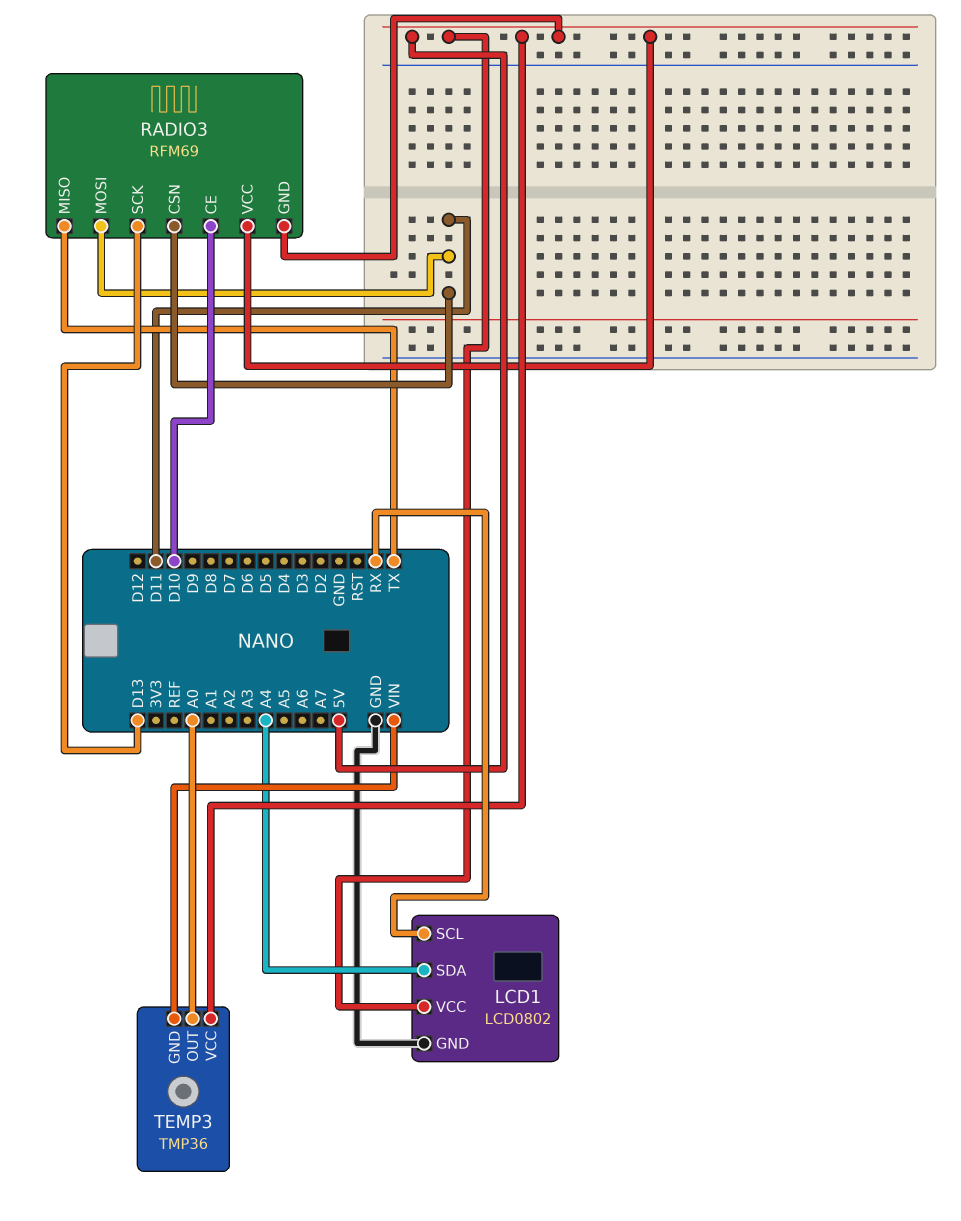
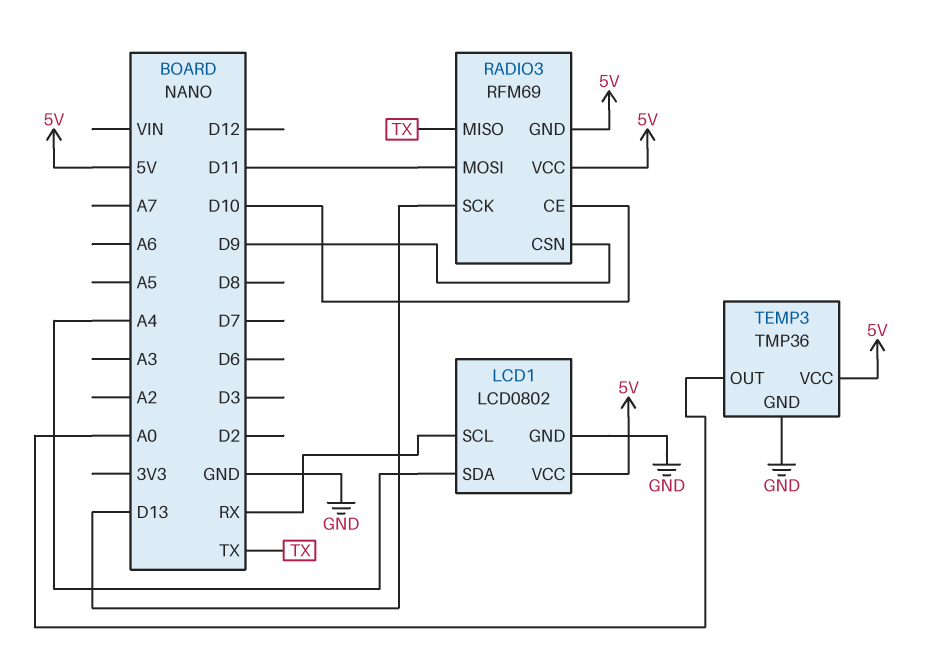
RADIO3 pin CSN: D11 -> D9
TEMP3 pin GND: VIN -> GND

